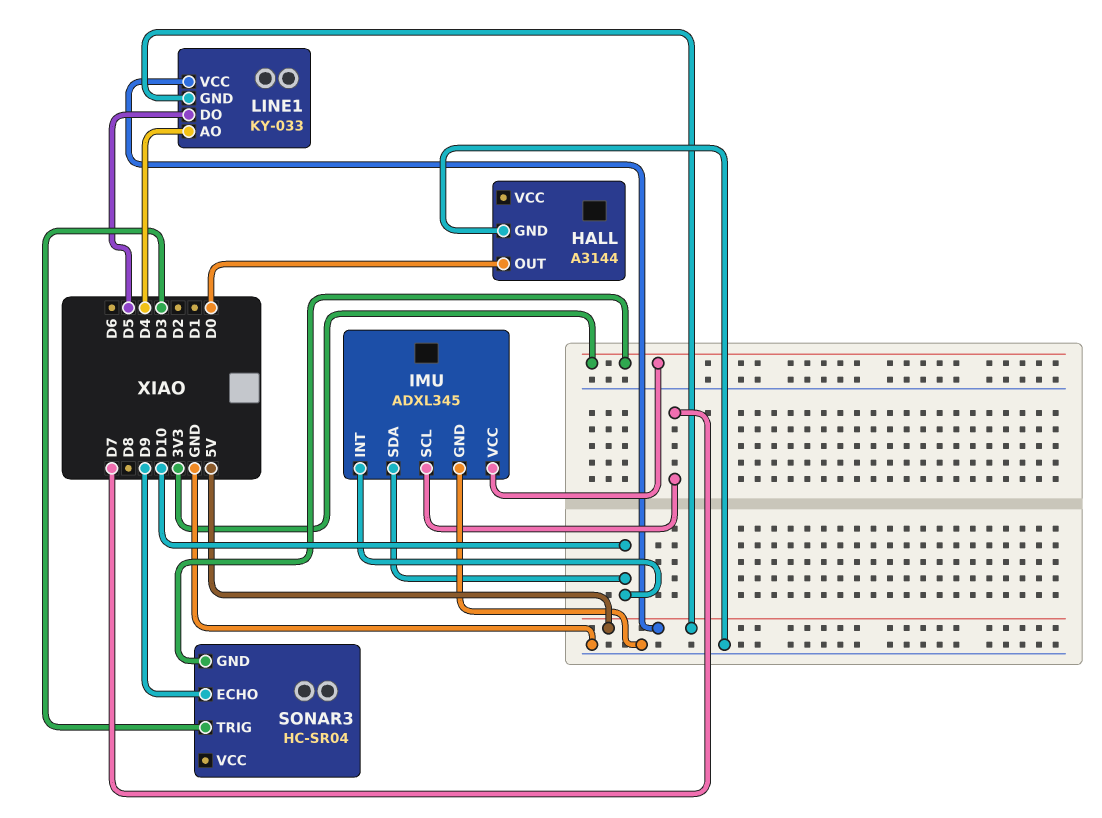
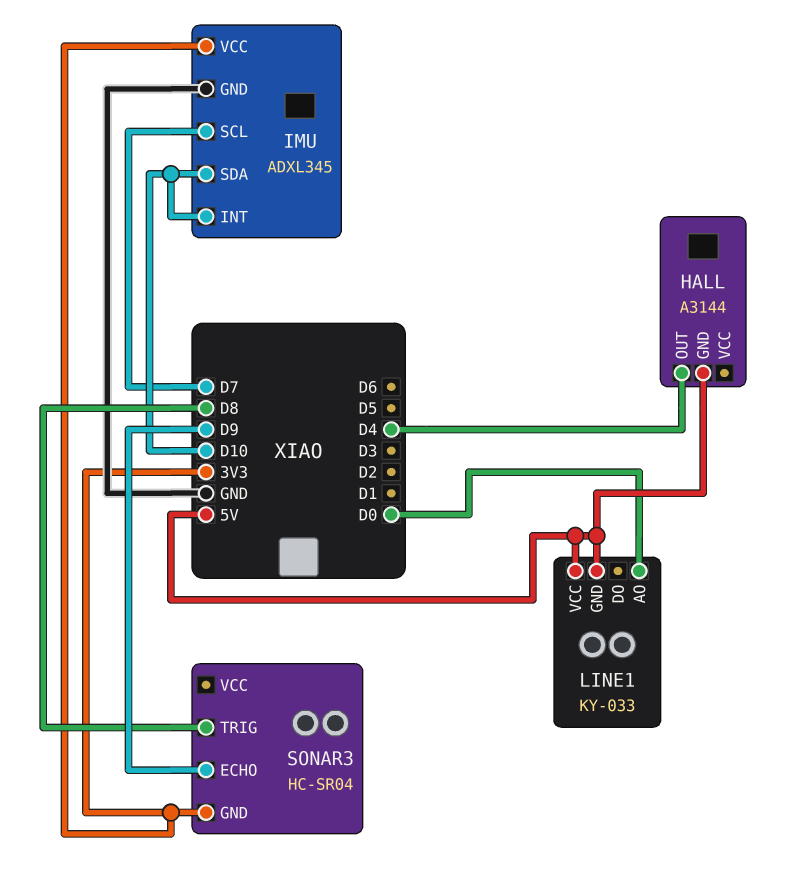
HALL pin GND: GND -> 5V
HALL pin OUT: D0 -> D4
LINE1 pin AO: D4 -> D0
LINE1 pin DO: D5 -> none
SONAR3 pin TRIG: D3 -> D8

